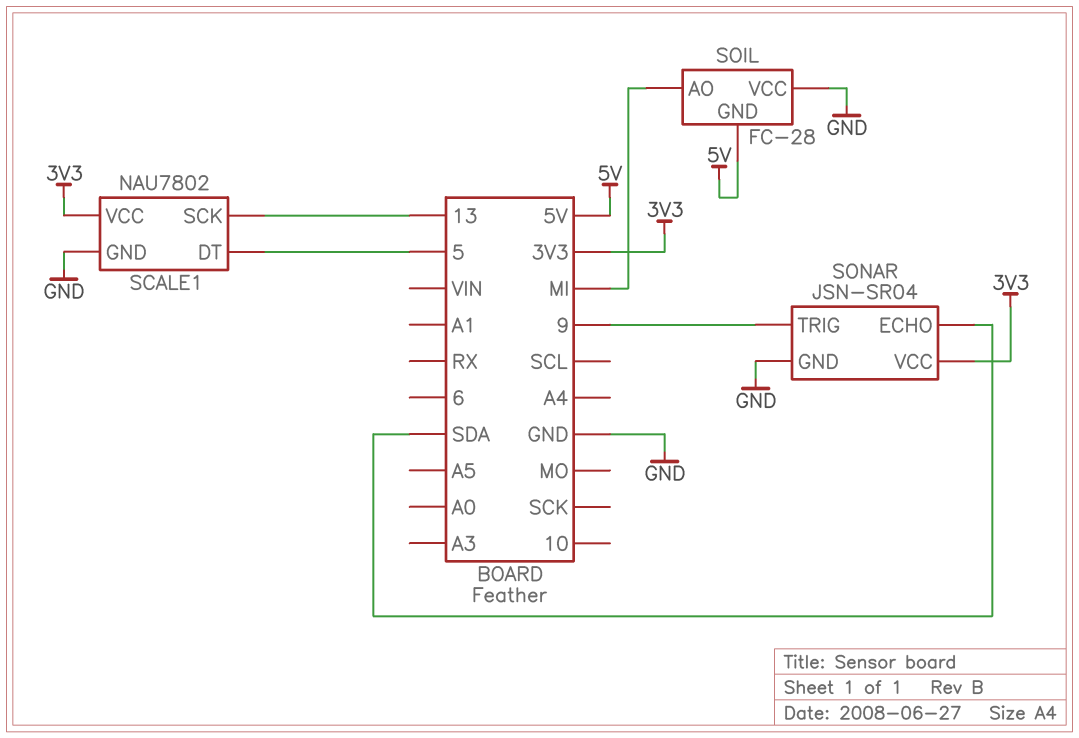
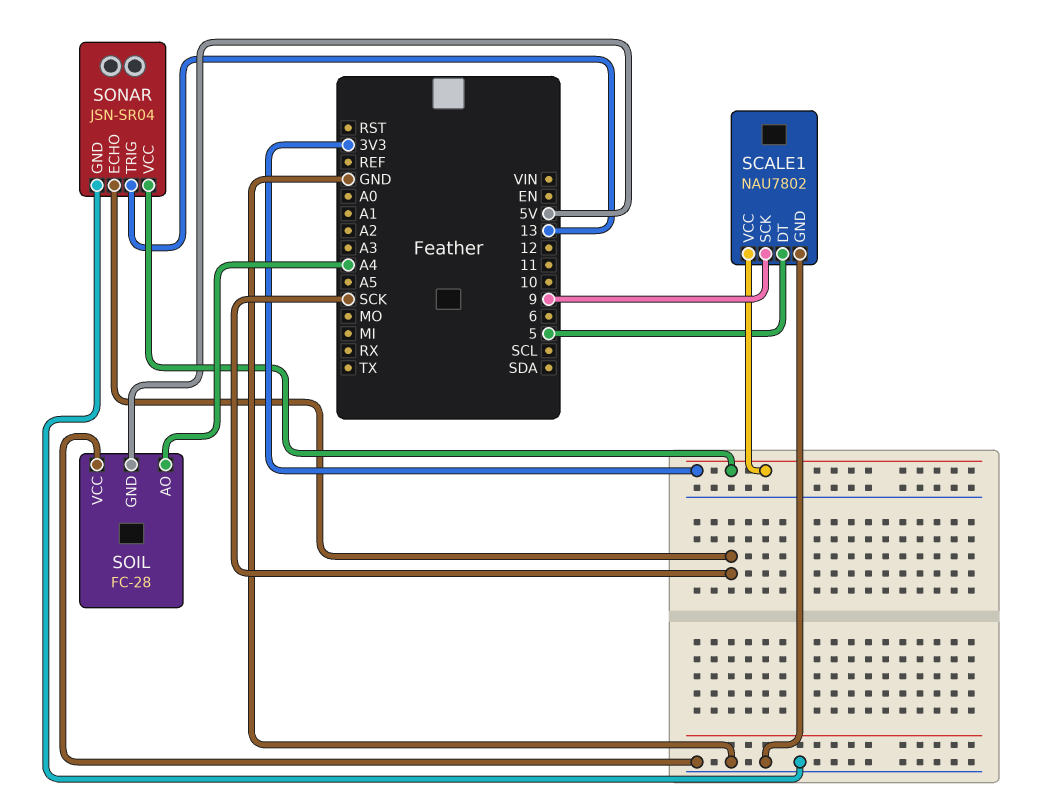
SCALE1 pin SCK: 13 -> 9
SOIL pin AO: MI -> A4
SONAR pin ECHO: SDA -> SCK
SONAR pin TRIG: 9 -> 13

